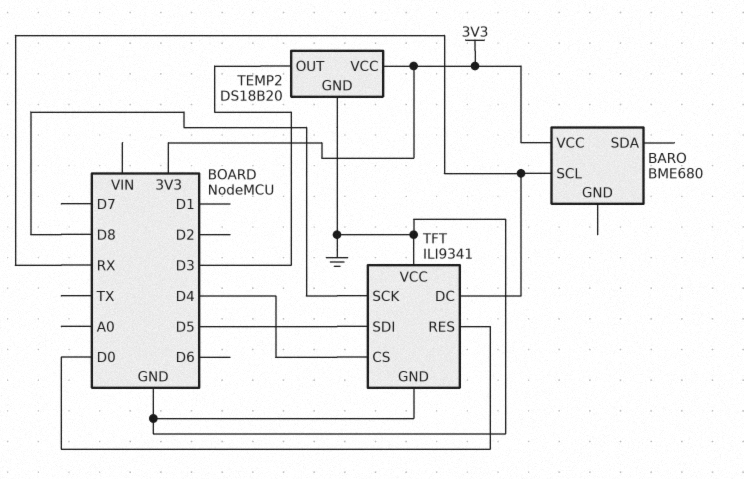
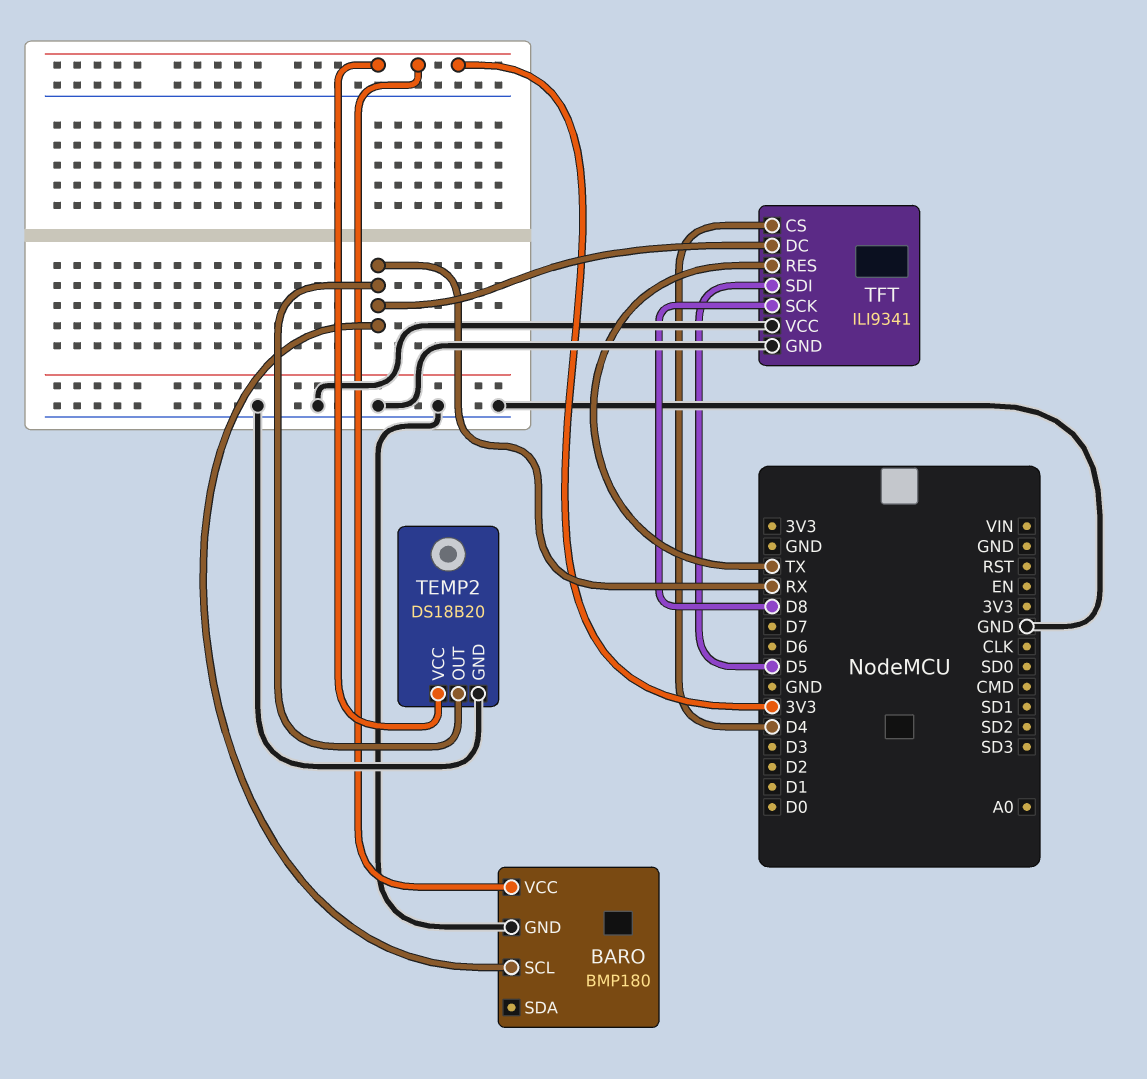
BARO: BME680 -> BMP180
BARO pin GND: none -> GND
TEMP2 pin OUT: D3 -> RX
TFT pin RES: D0 -> TX

